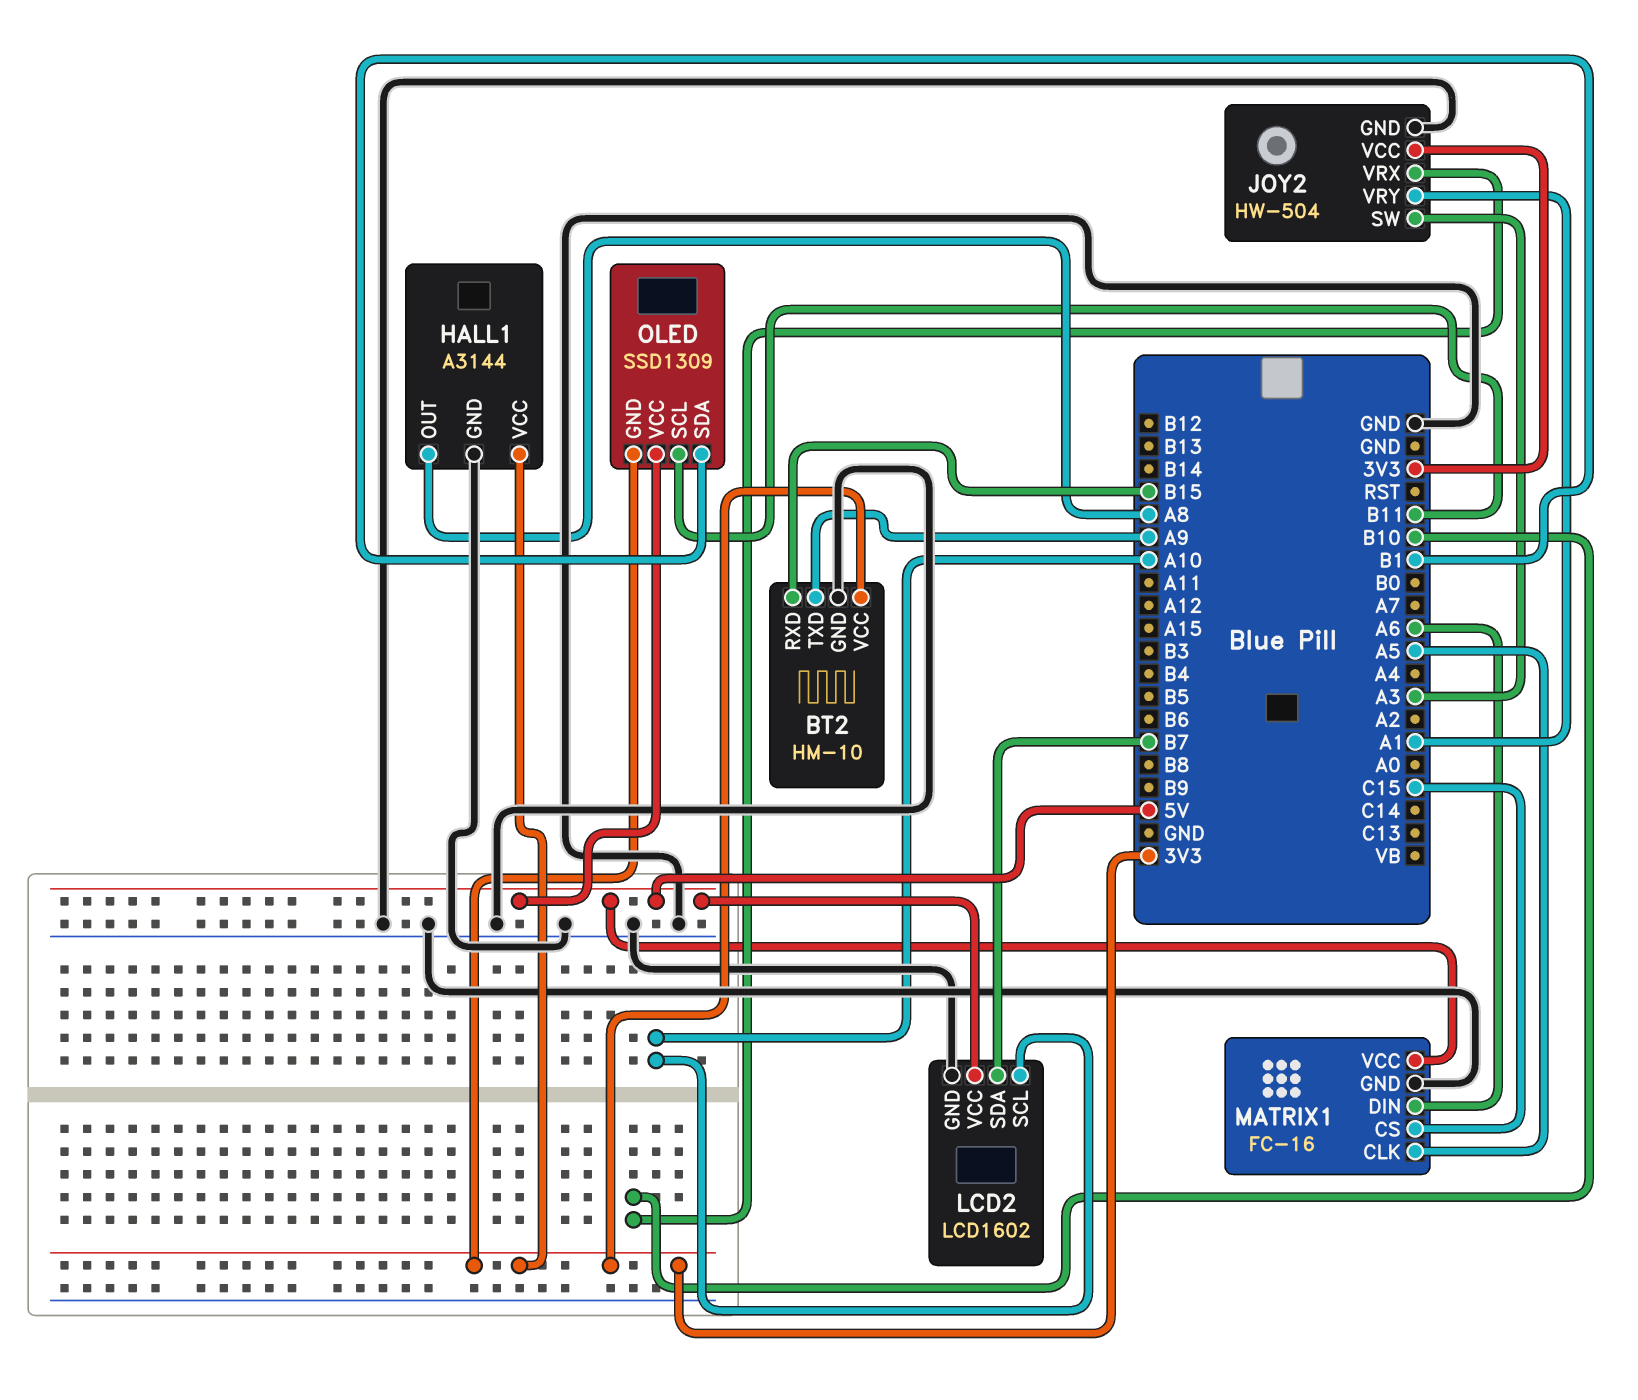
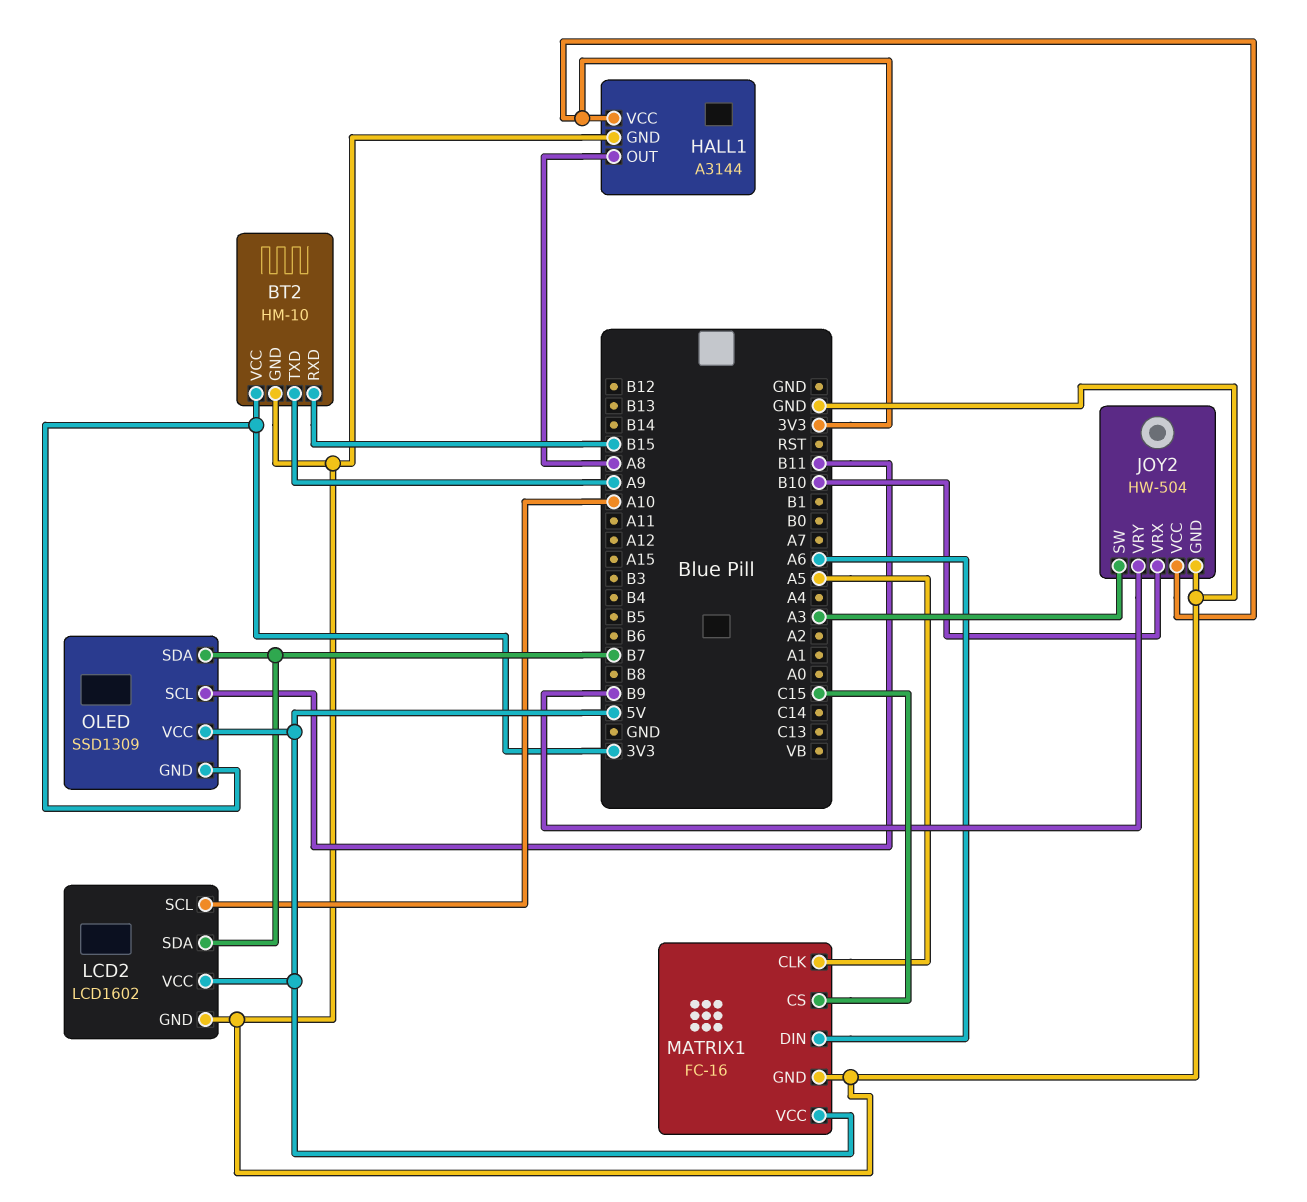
JOY2 pin VRY: A1 -> B9
OLED pin SDA: B1 -> B7

